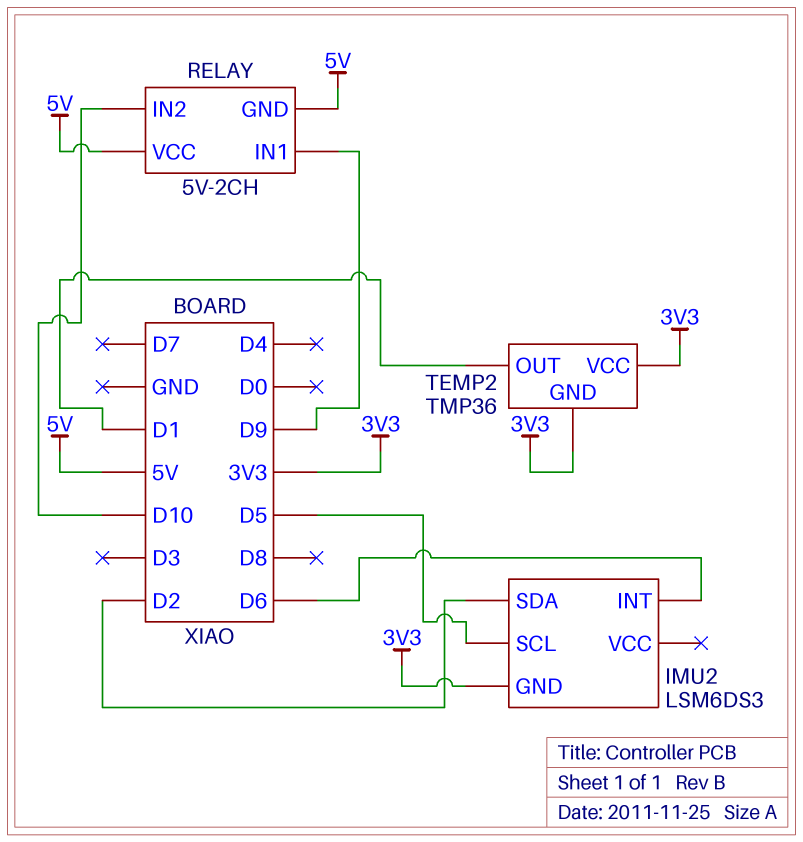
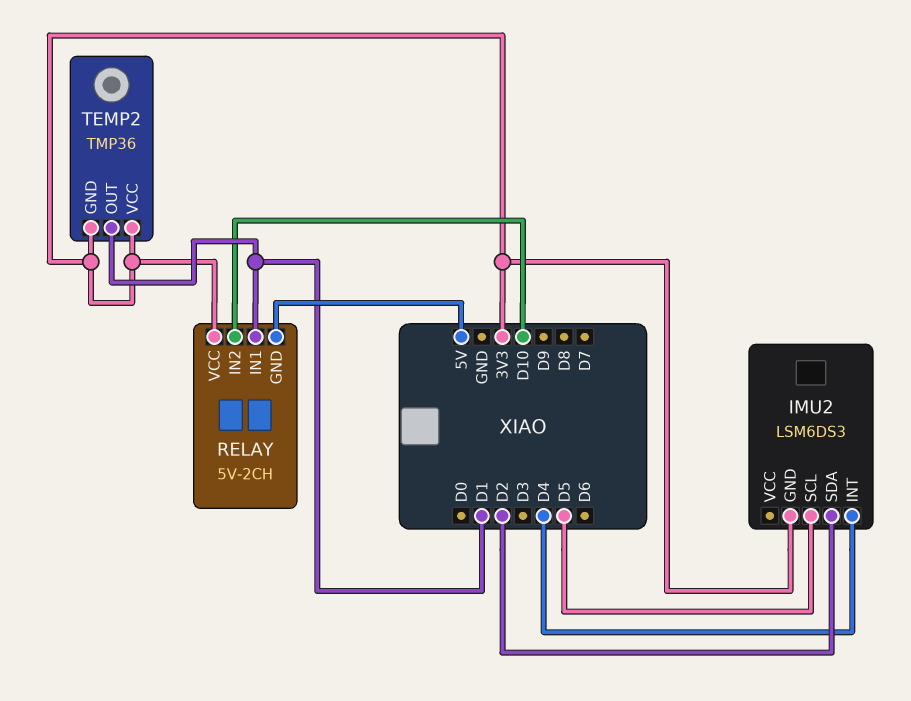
IMU2 pin INT: D6 -> D4
RELAY pin IN1: D9 -> D1
RELAY pin VCC: 5V -> 3V3

